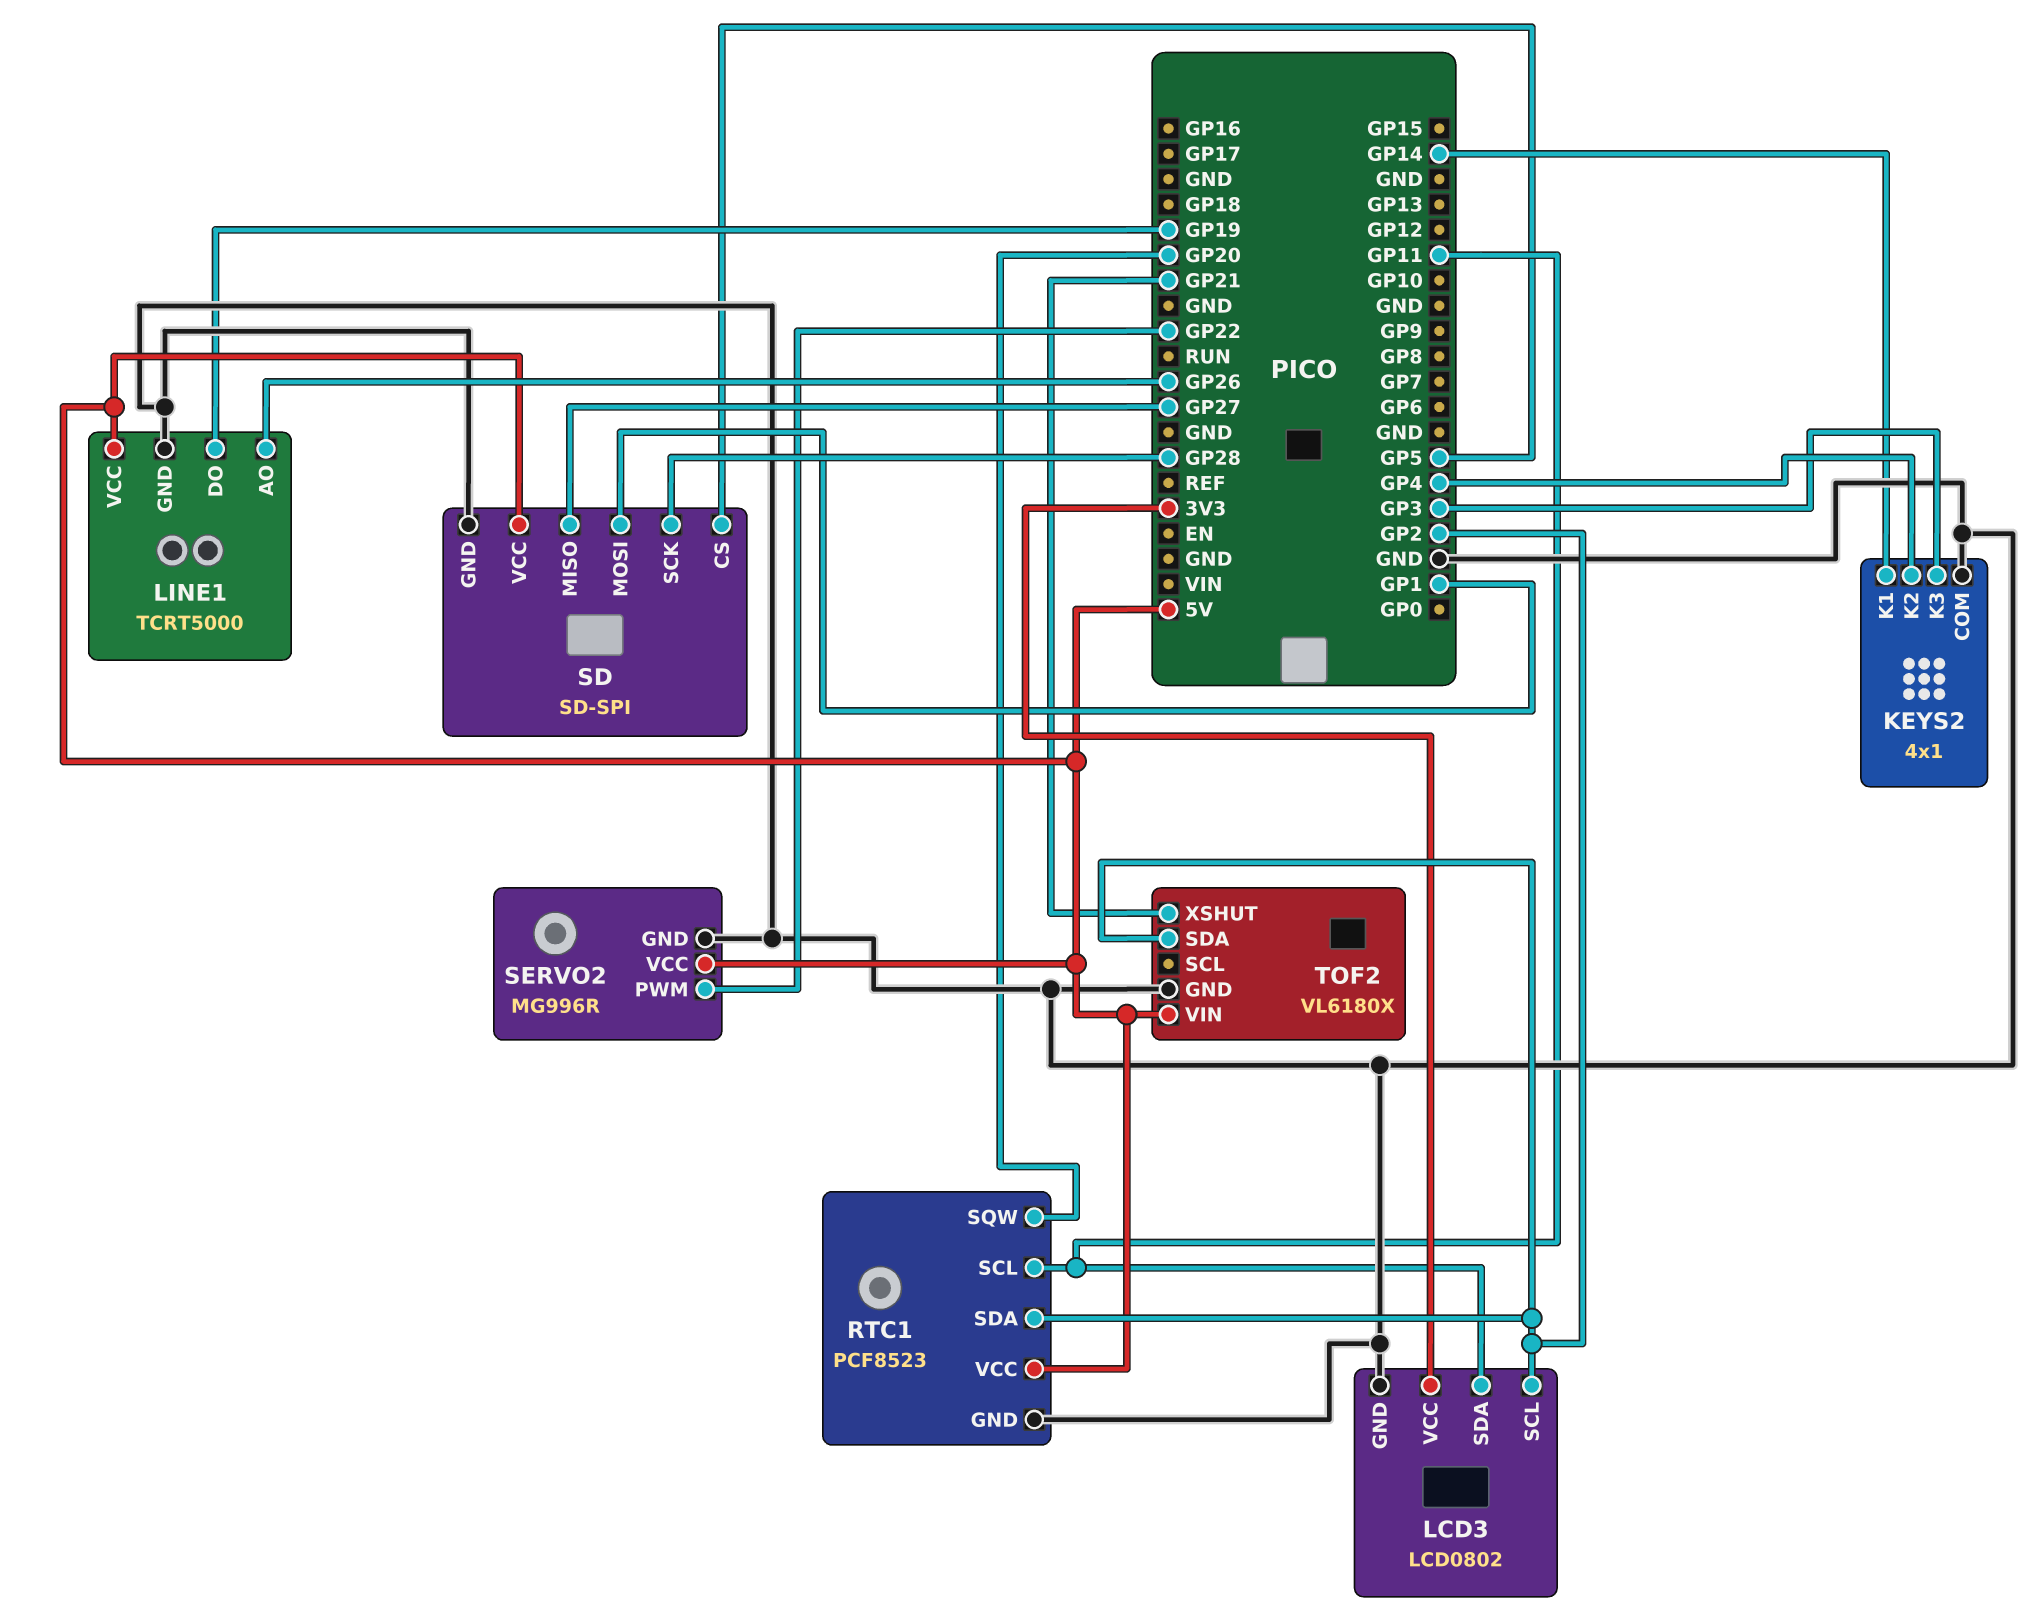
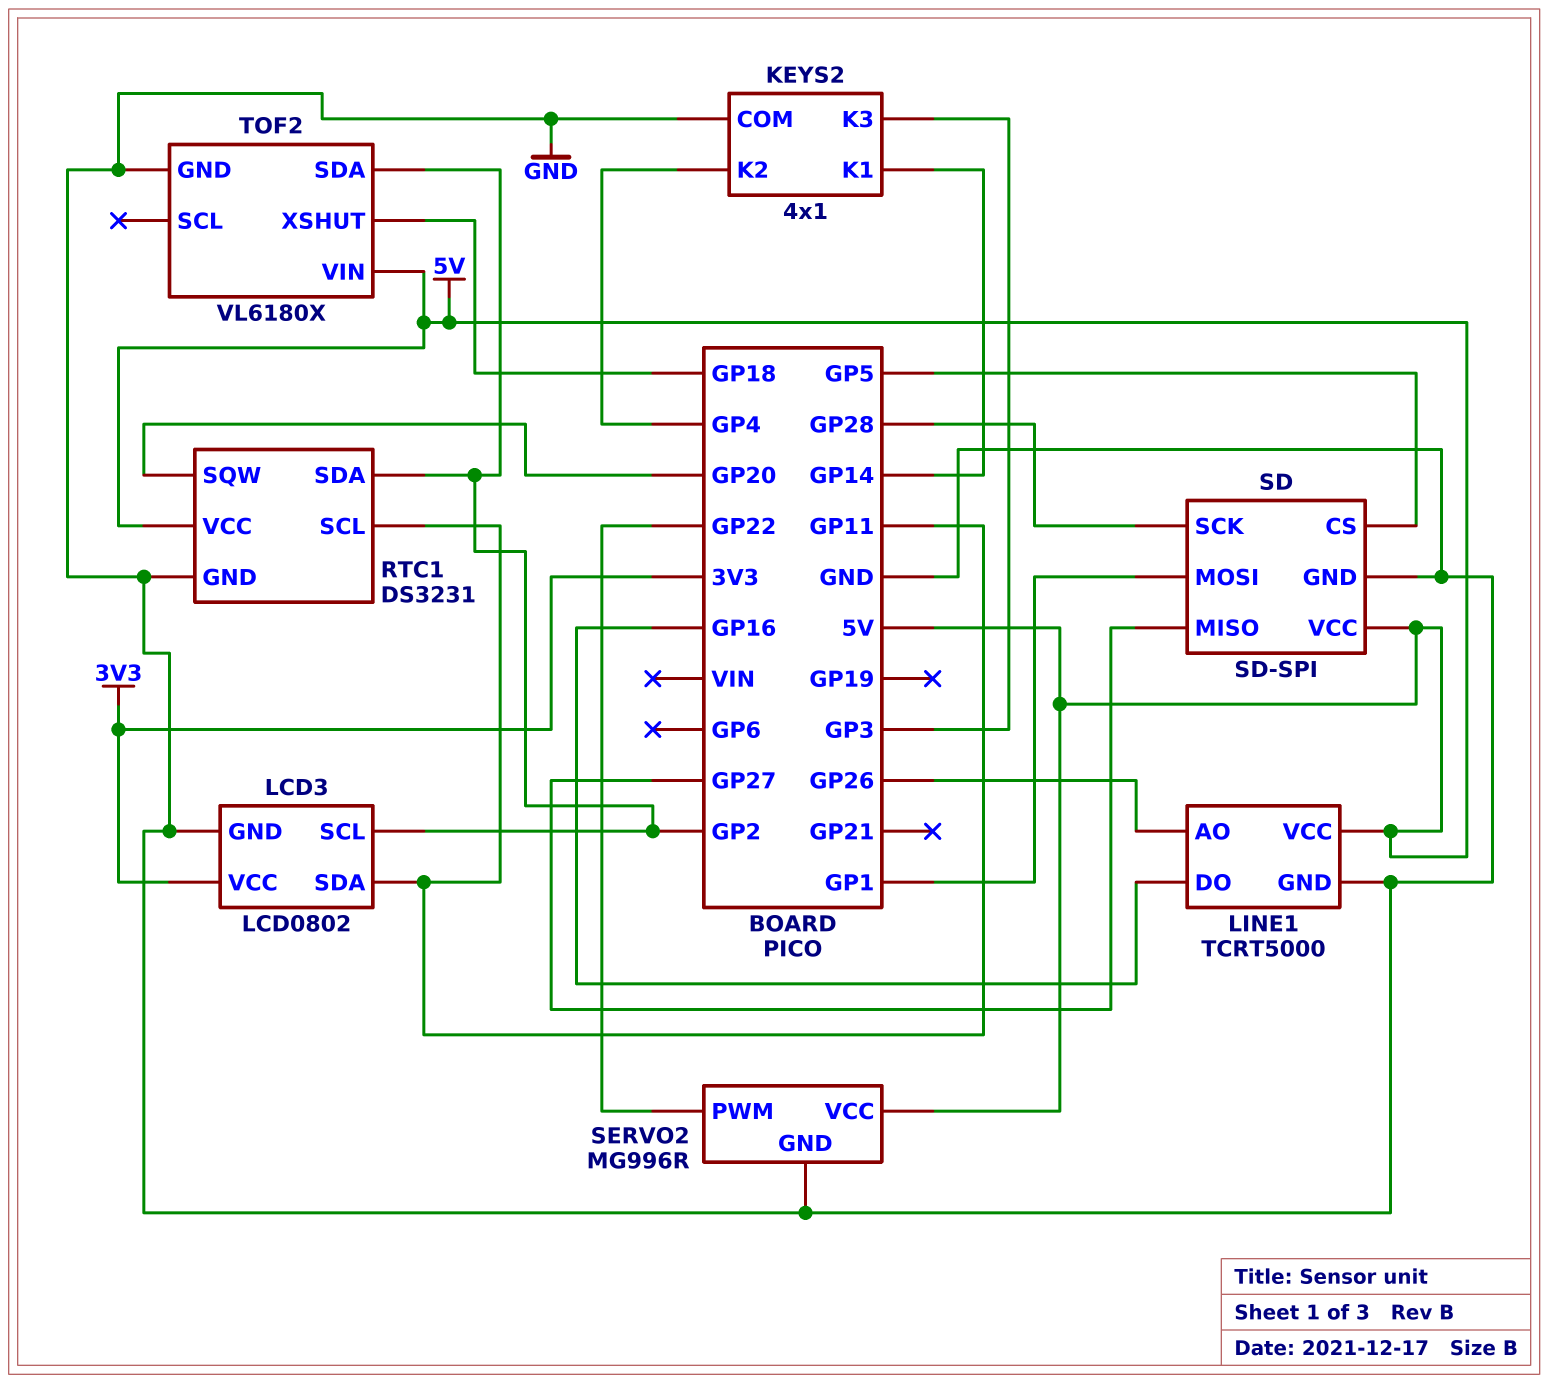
LINE1 pin DO: GP19 -> GP16
RTC1: PCF8523 -> DS3231
TOF2 pin XSHUT: GP21 -> GP18

